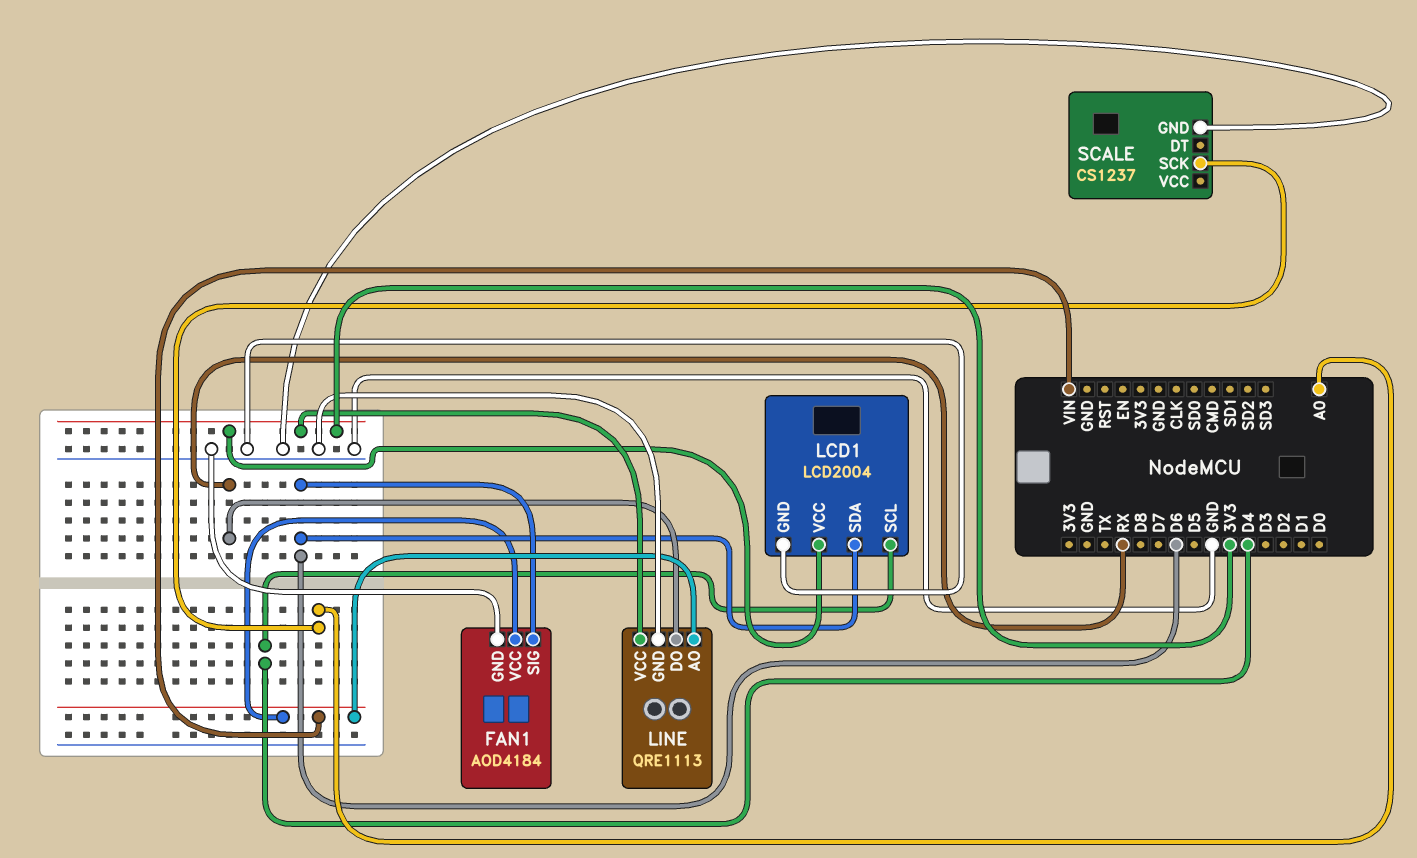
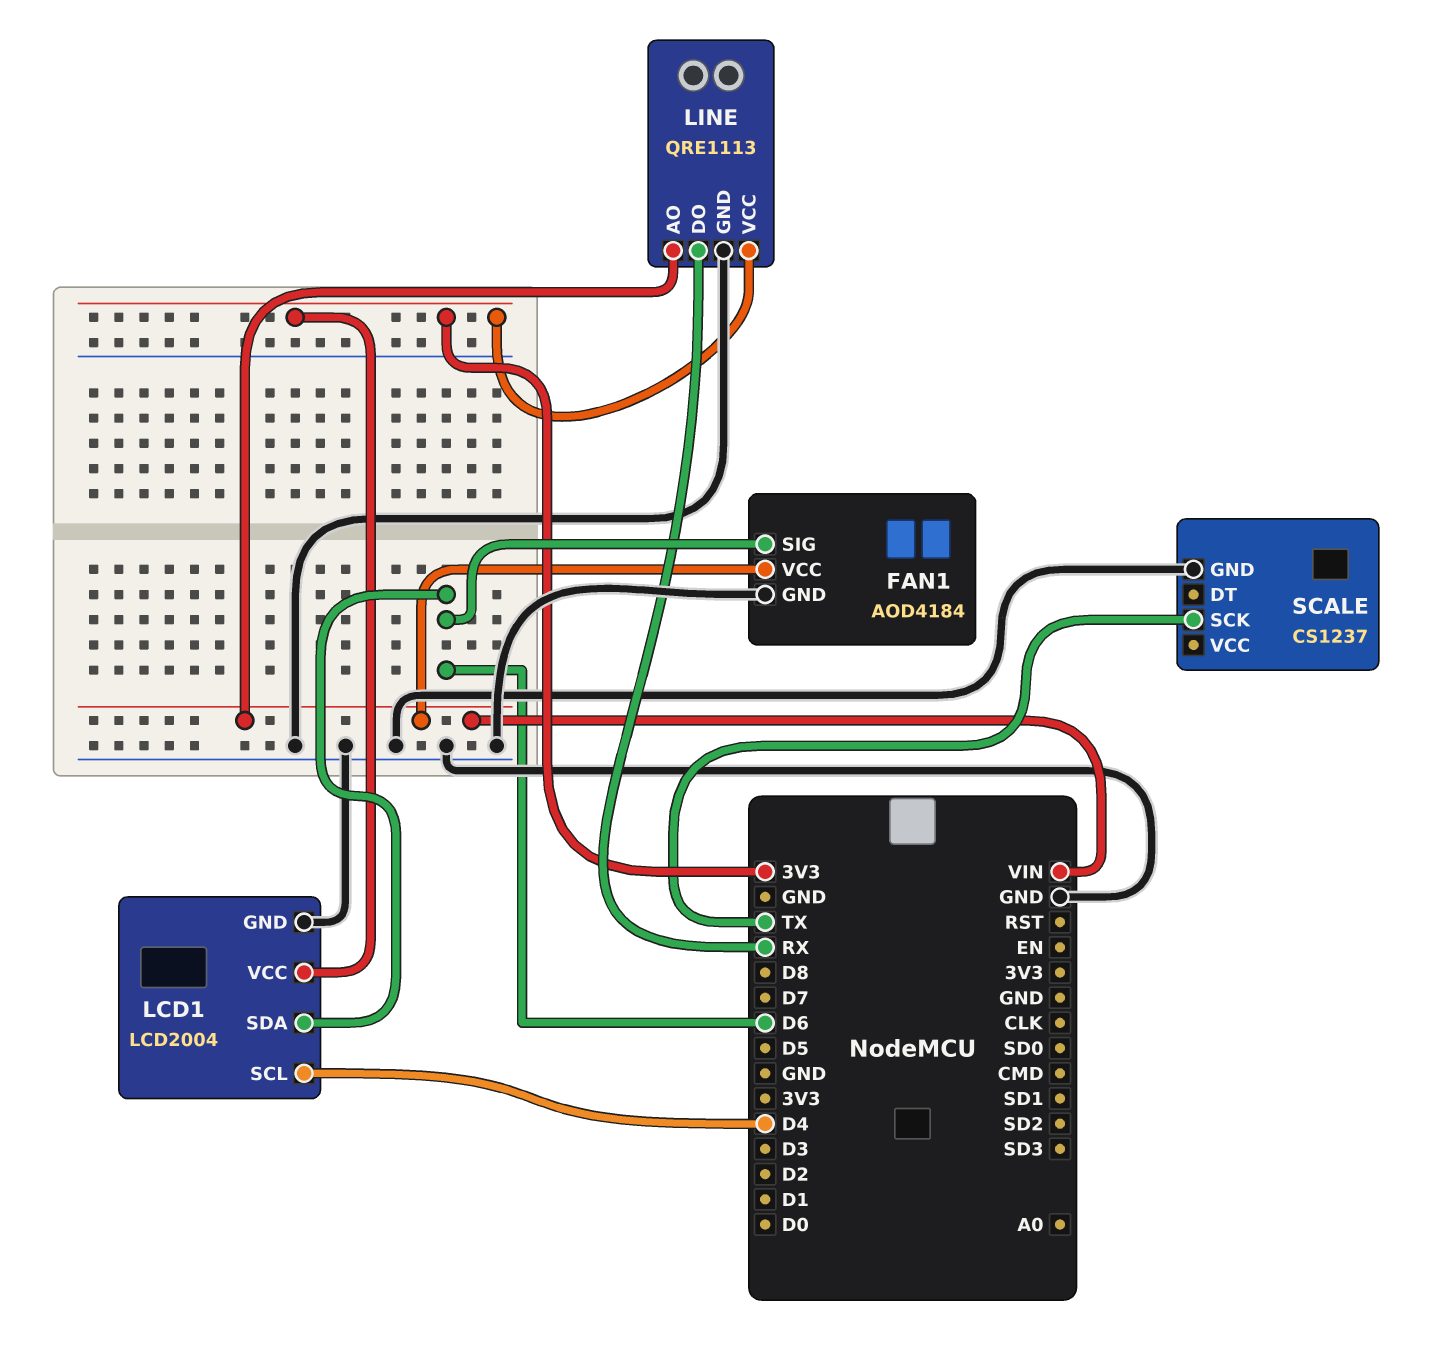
SCALE pin SCK: A0 -> TX

